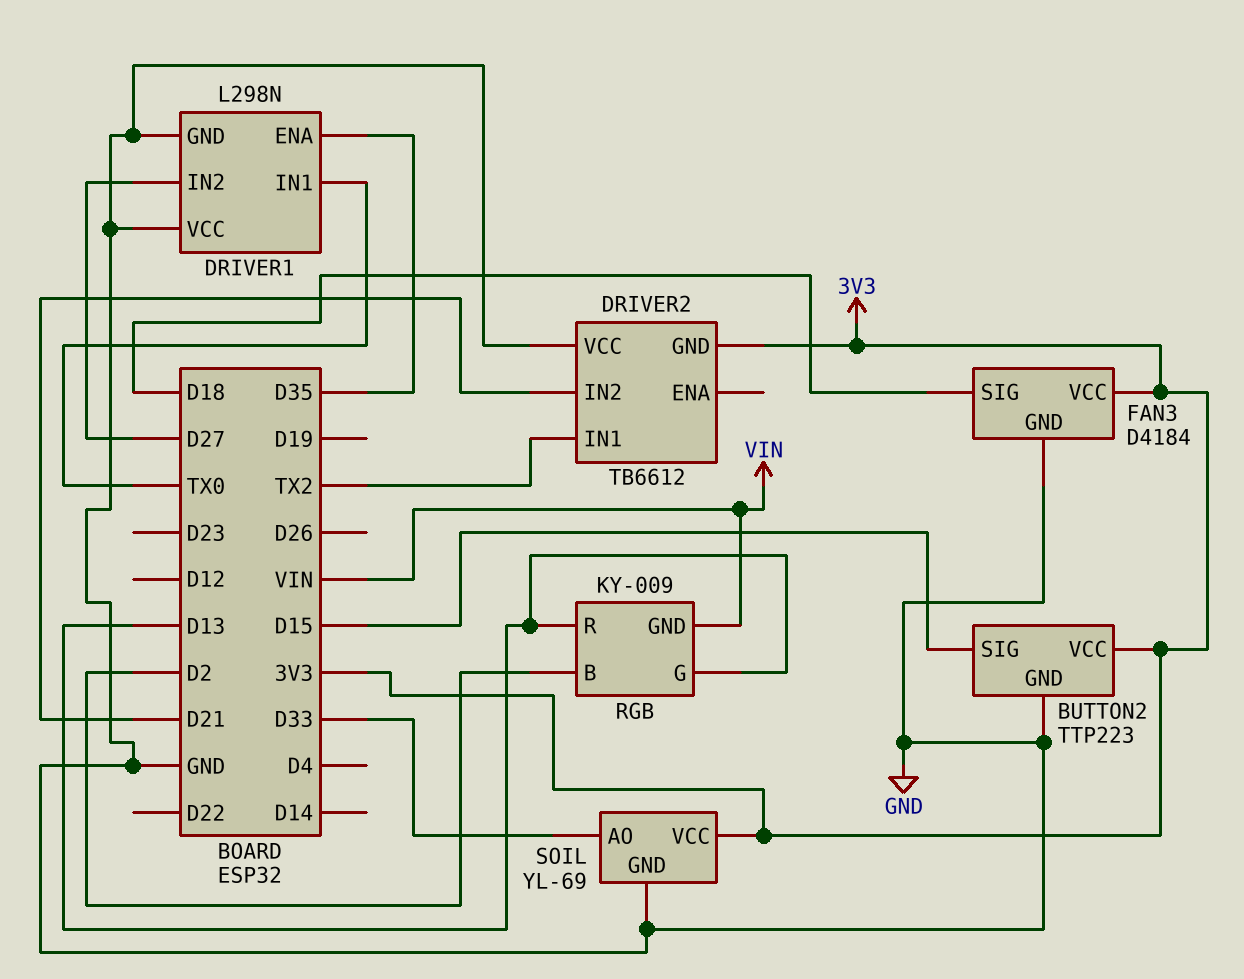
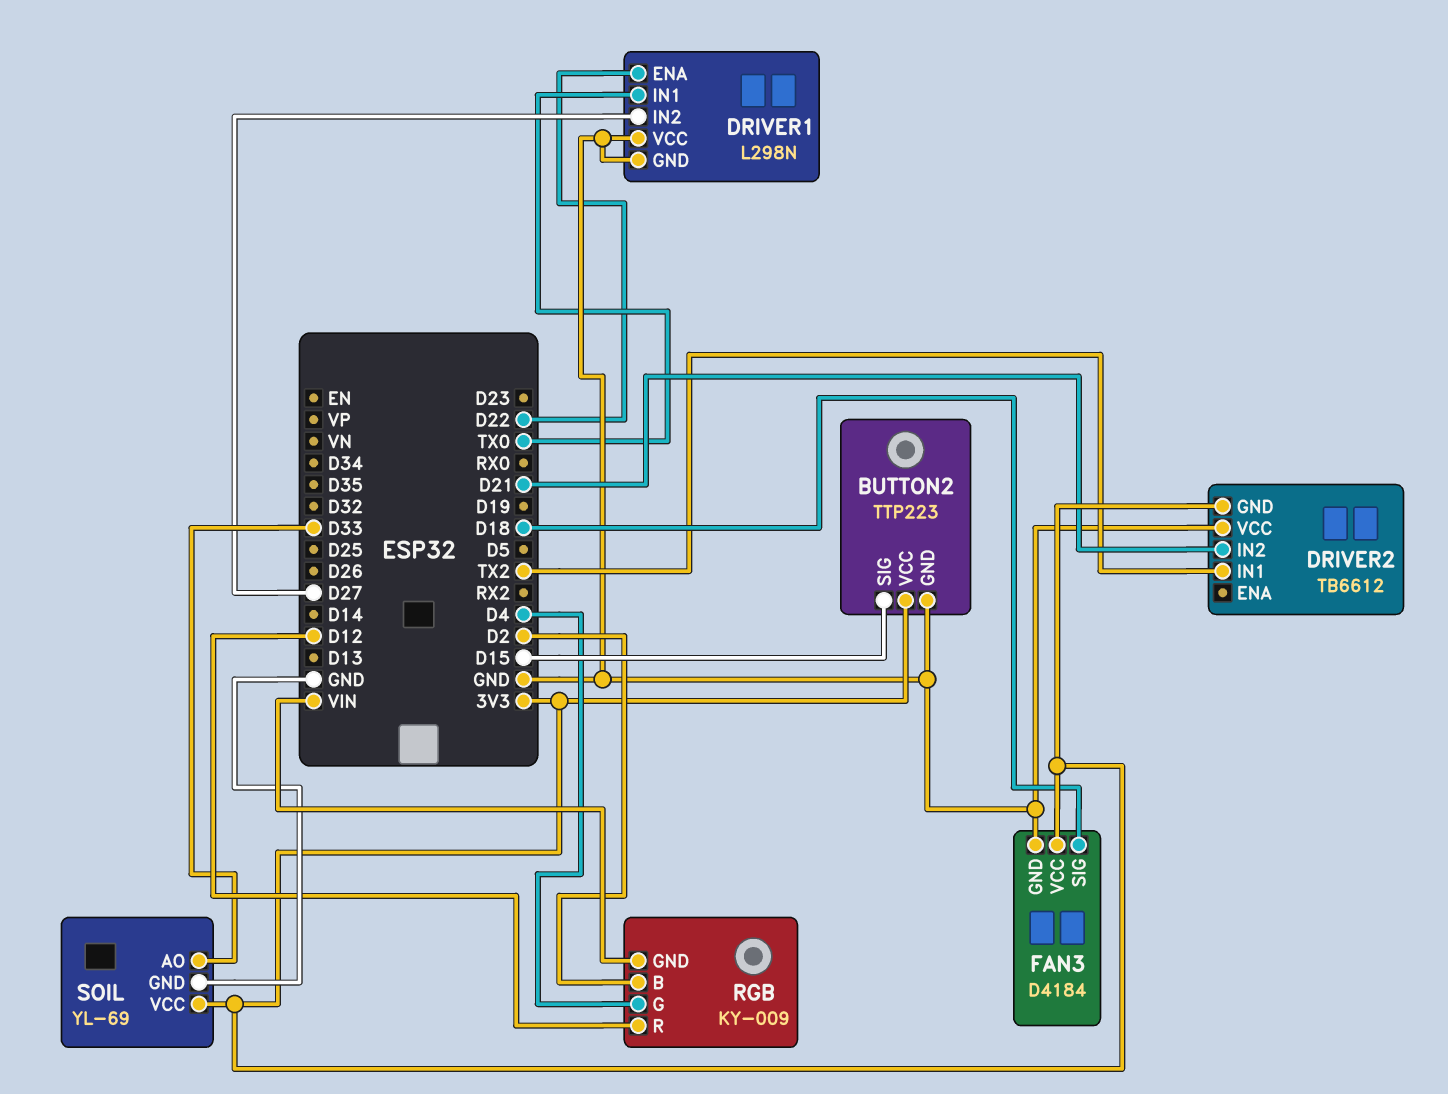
DRIVER1 pin ENA: D35 -> D22
RGB pin G: D13 -> D4
RGB pin R: D13 -> D12

